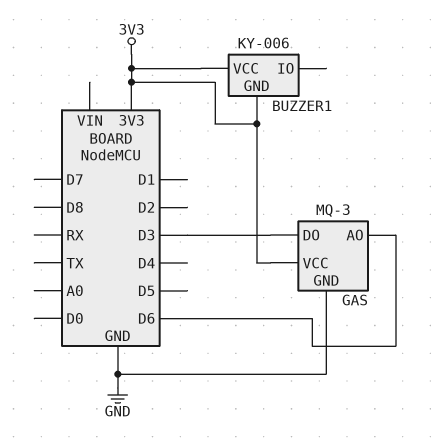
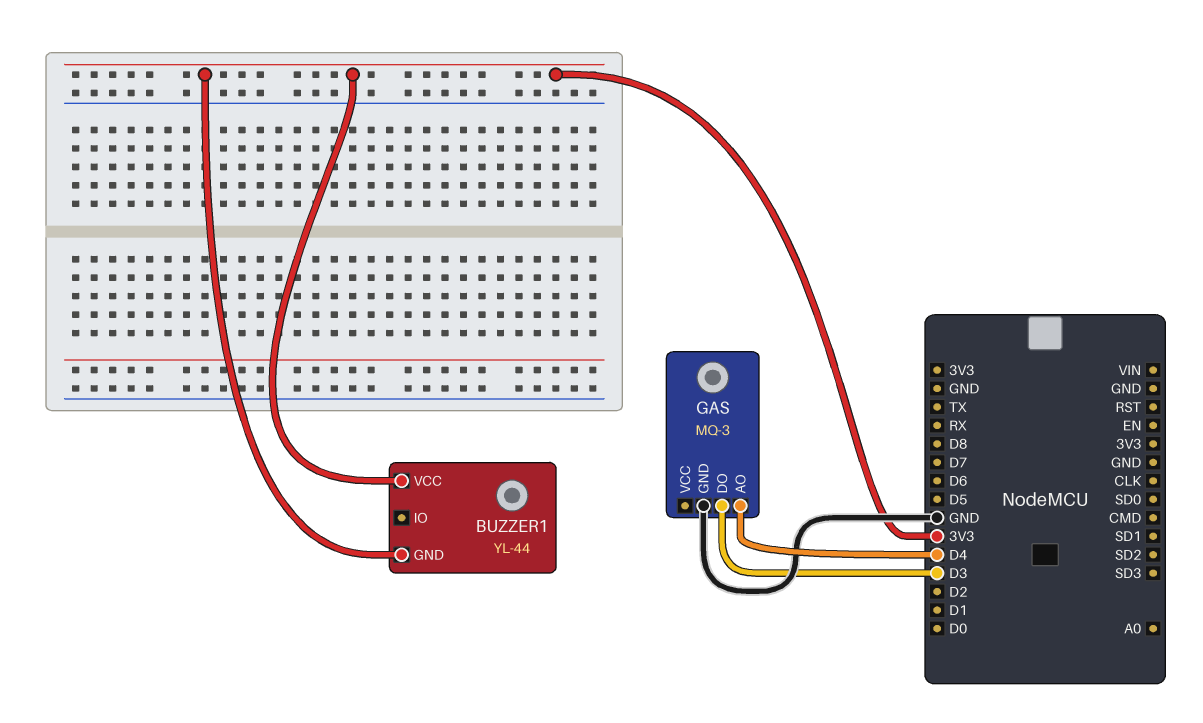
BUZZER1: KY-006 -> YL-44
GAS pin AO: D6 -> D4
GAS pin VCC: 3V3 -> none

